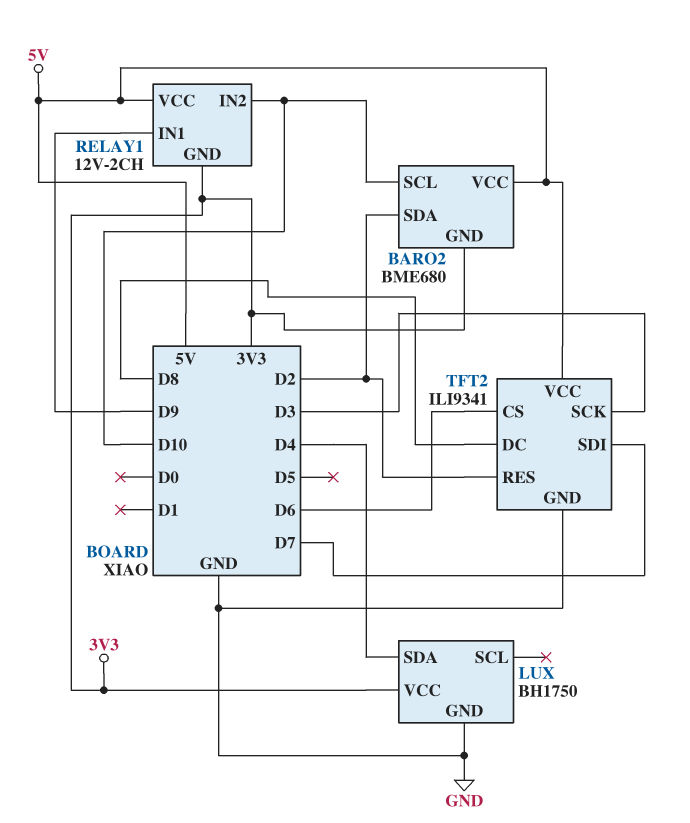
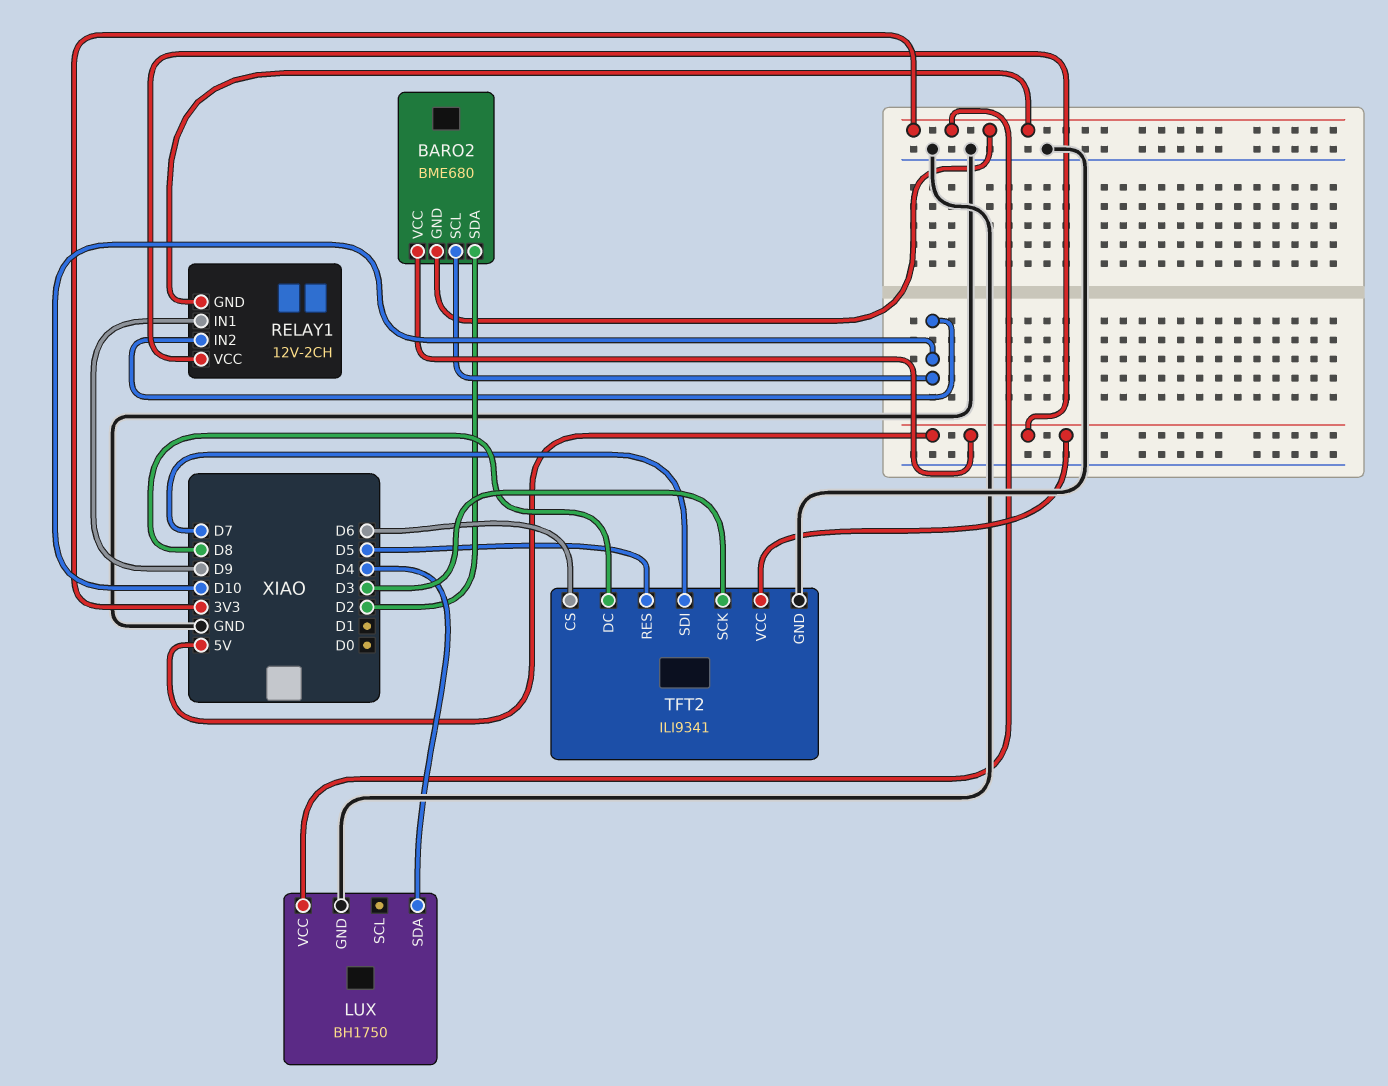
TFT2 pin RES: D2 -> D5

